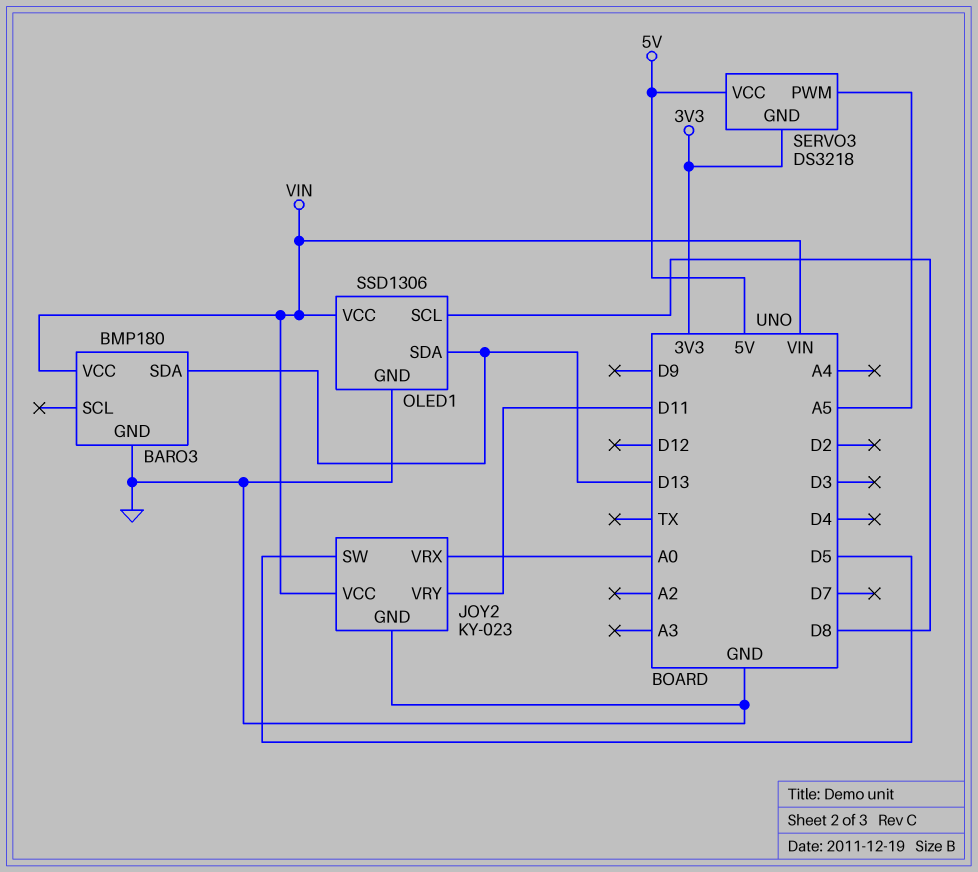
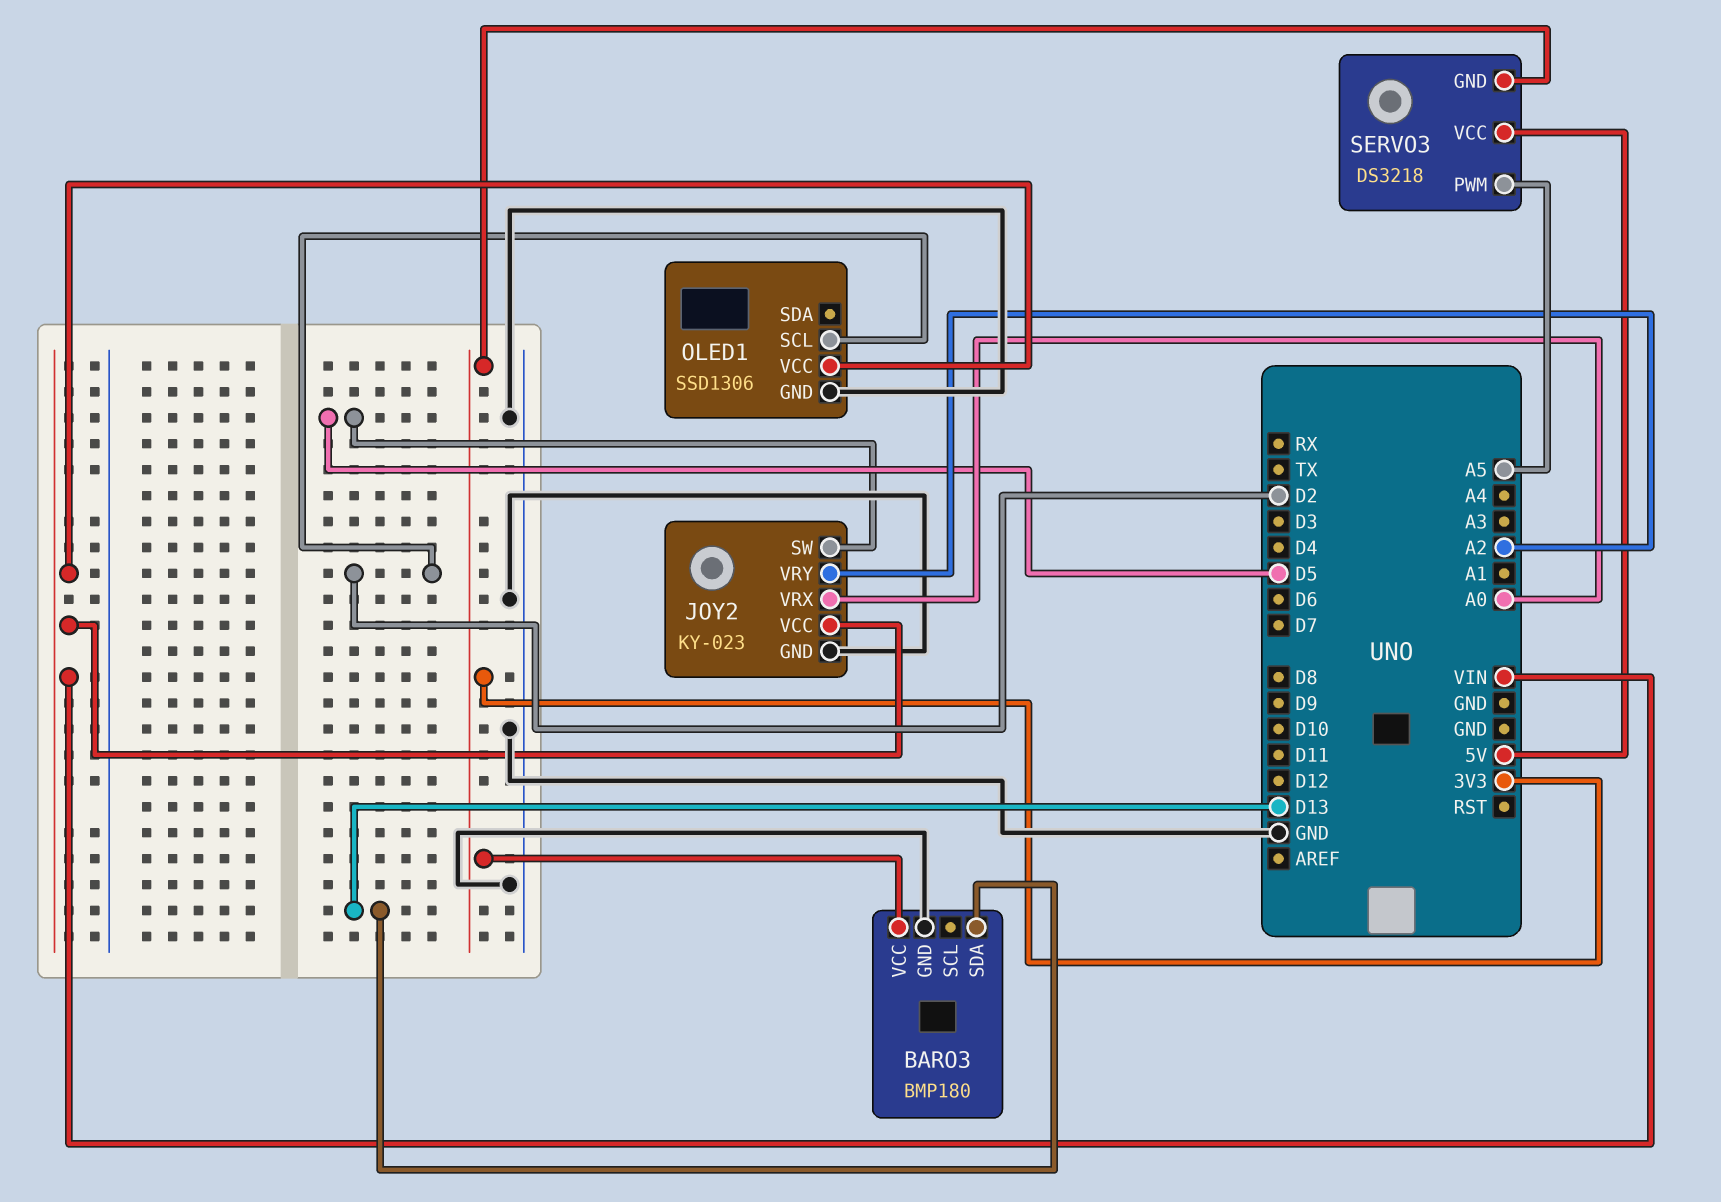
BARO3 pin VCC: VIN -> 3V3
JOY2 pin VRY: D11 -> A2
OLED1 pin SCL: D8 -> D2
OLED1 pin SDA: D13 -> none

